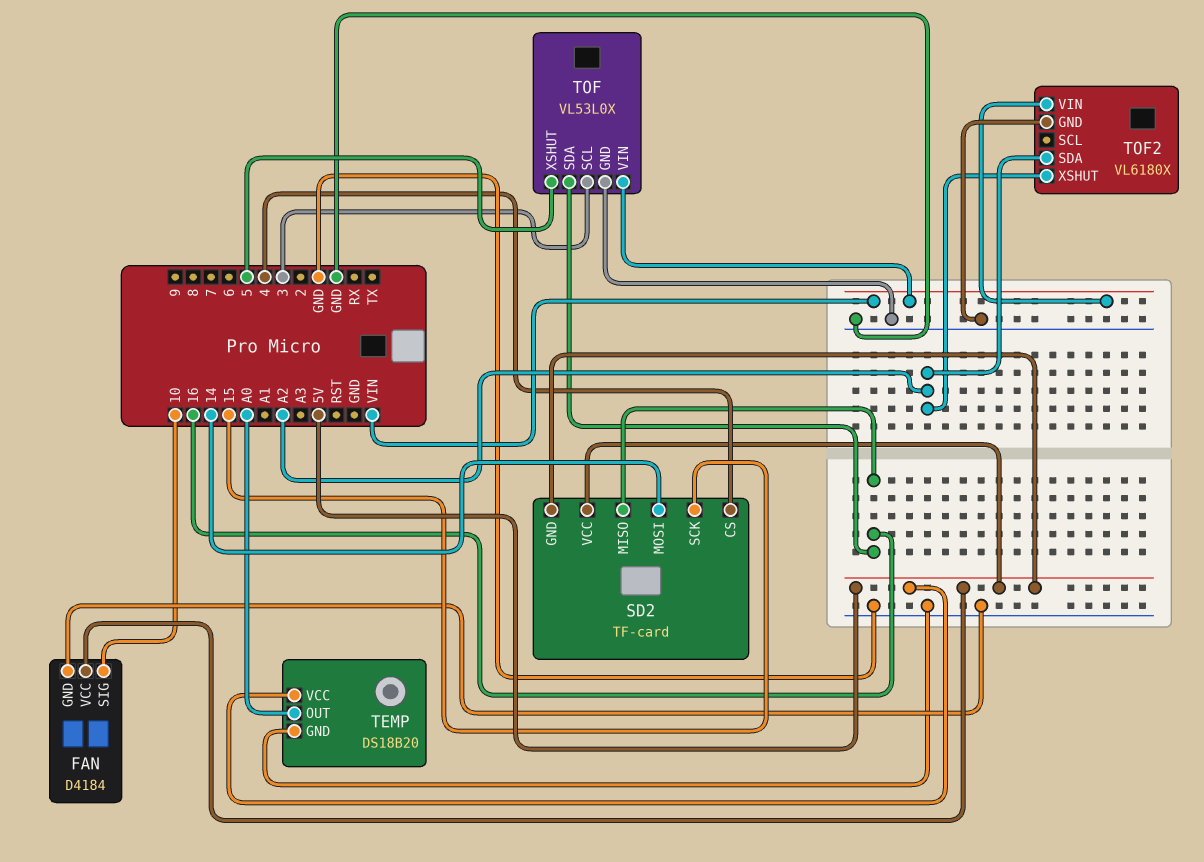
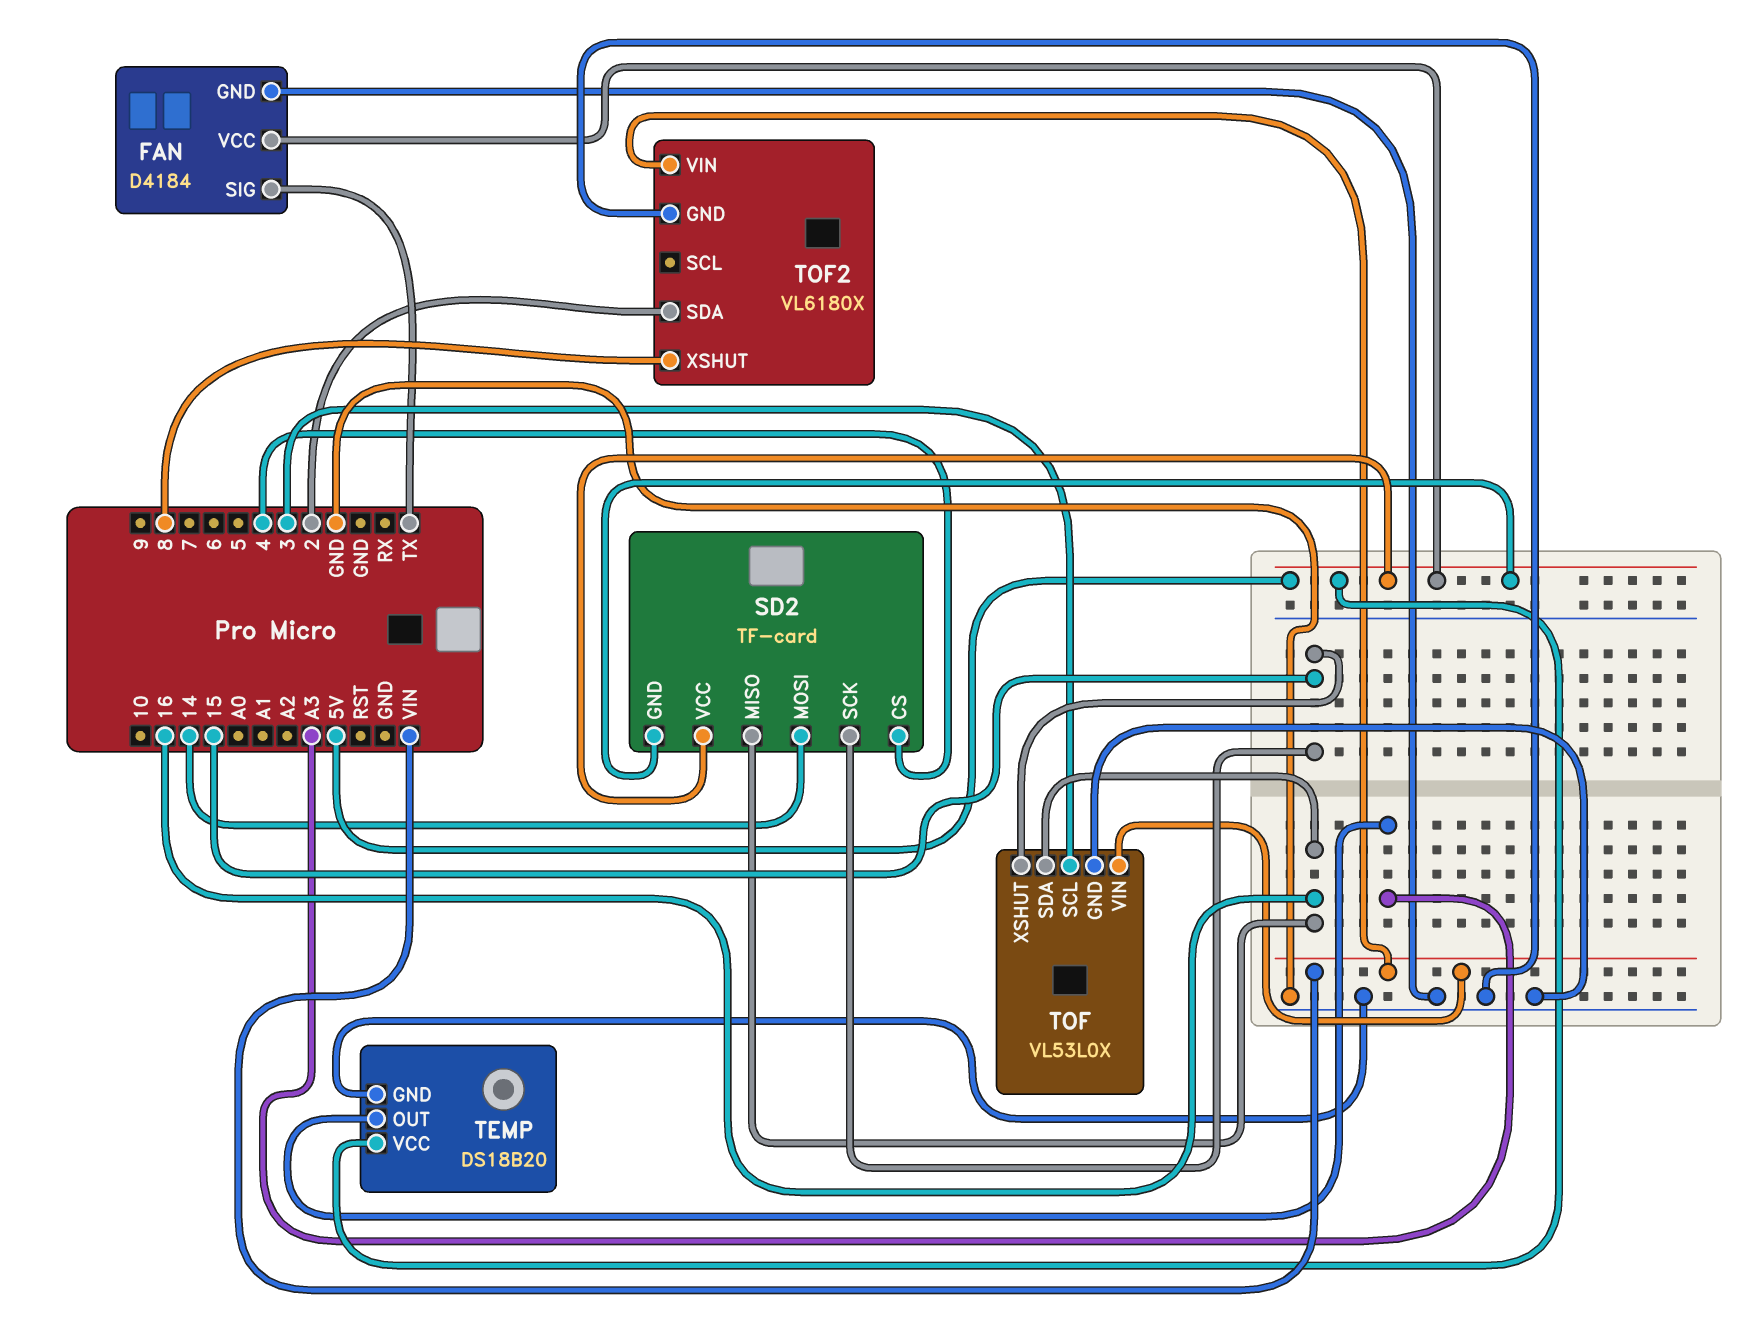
FAN pin SIG: 10 -> TX
TEMP pin OUT: A0 -> A3
TOF pin XSHUT: 5 -> 15
TOF2 pin SDA: A2 -> 2
TOF2 pin XSHUT: A2 -> 8

